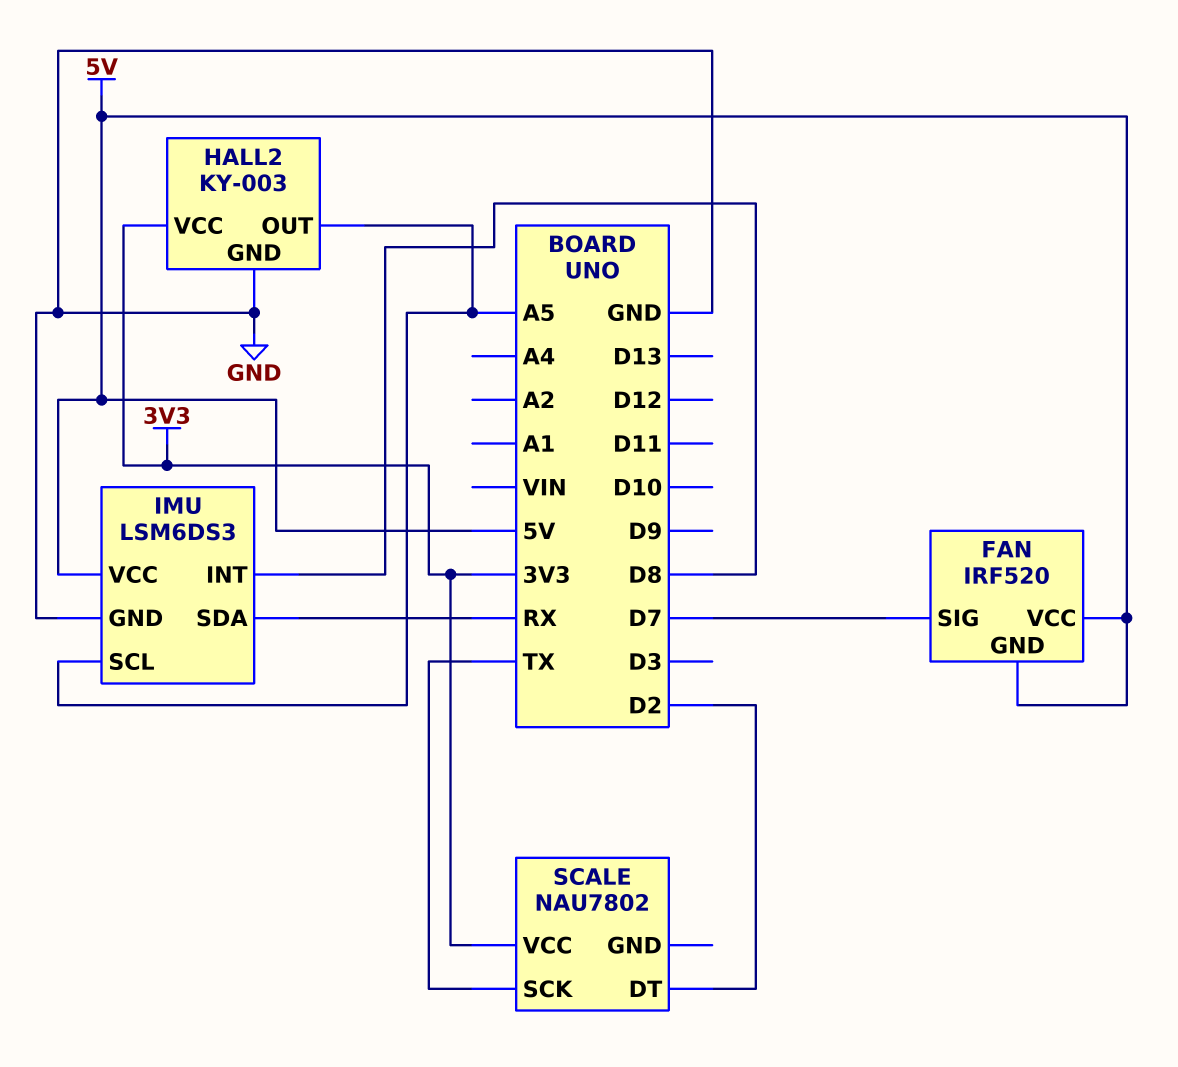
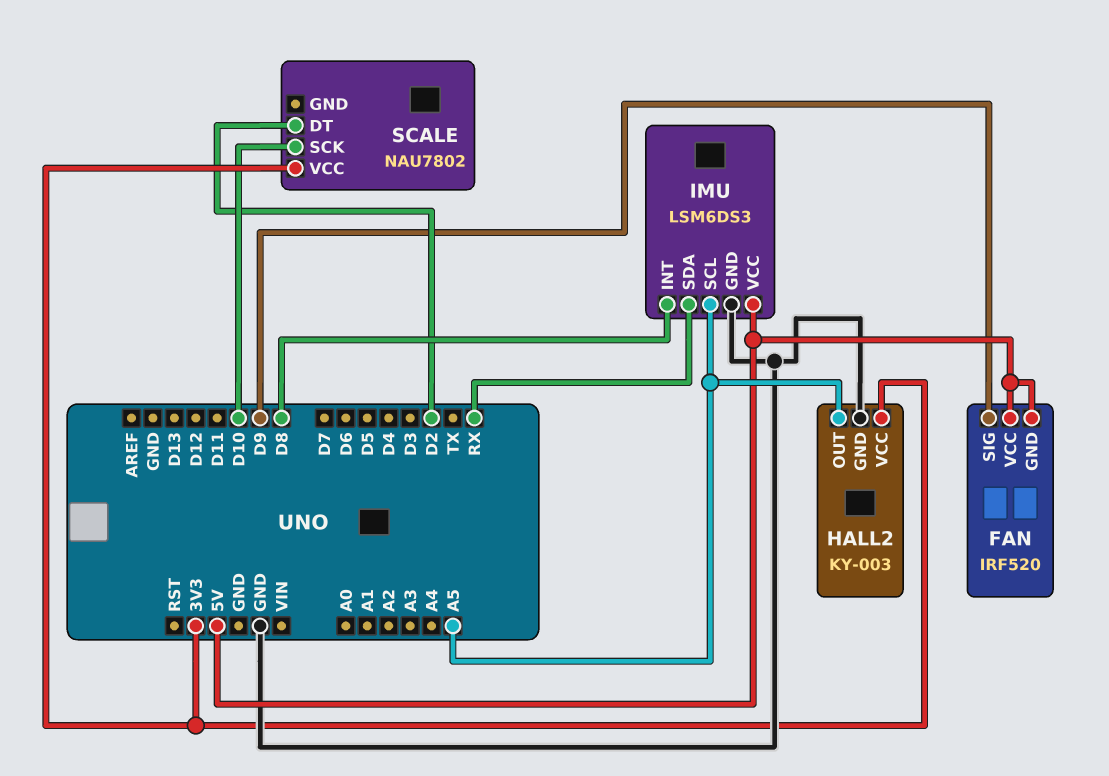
FAN pin SIG: D7 -> D9
SCALE pin SCK: TX -> D10

